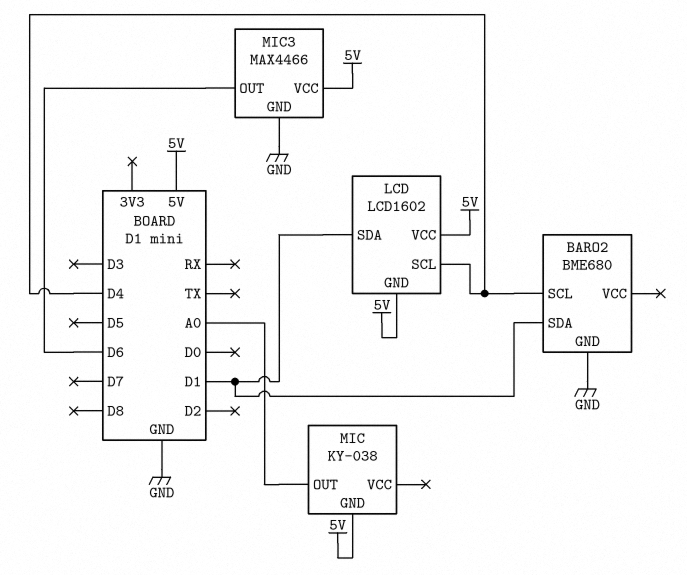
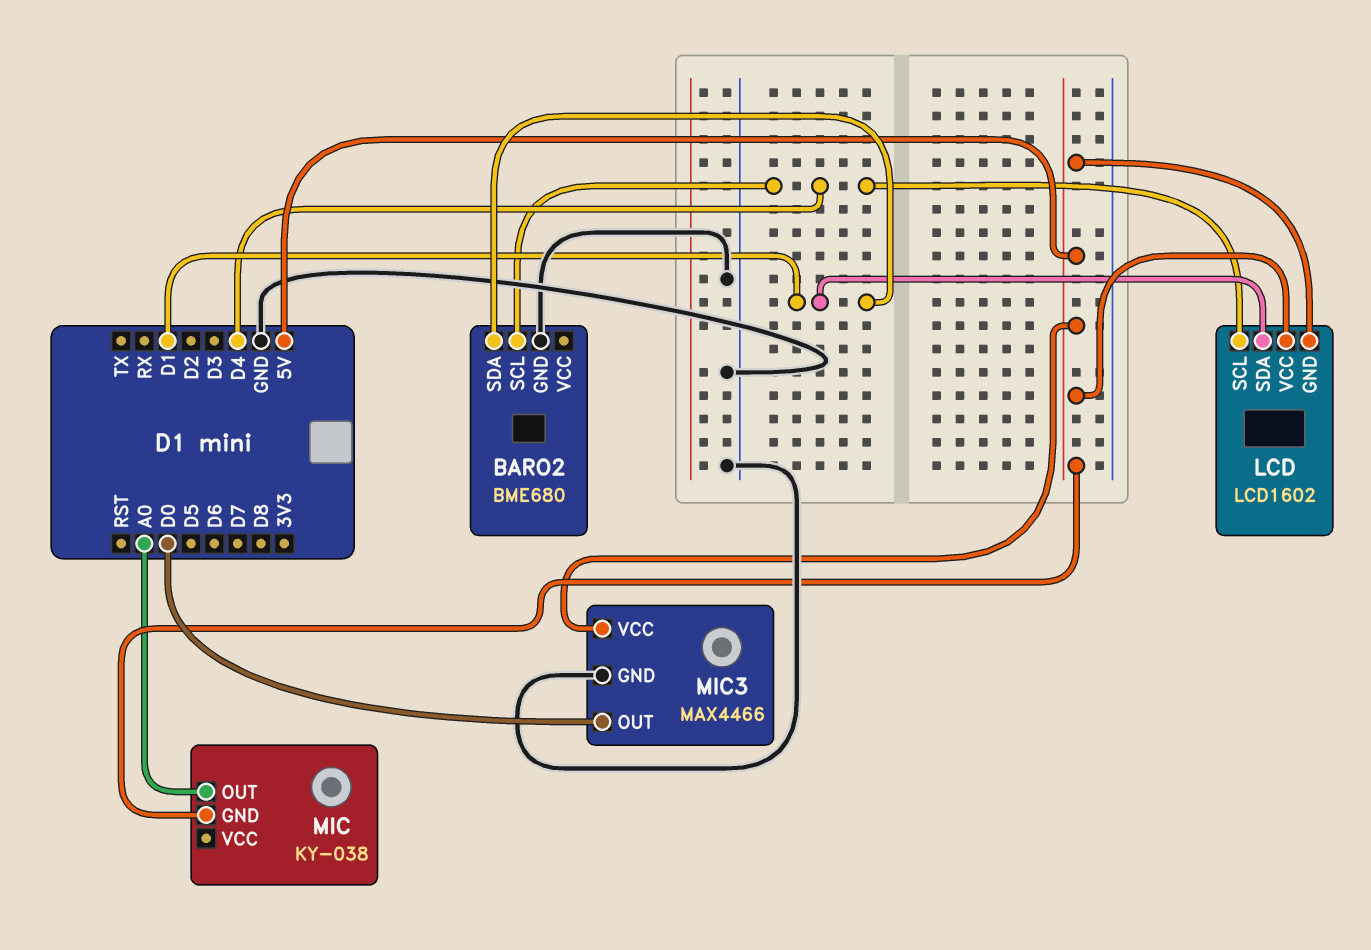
MIC3 pin OUT: D6 -> D0

